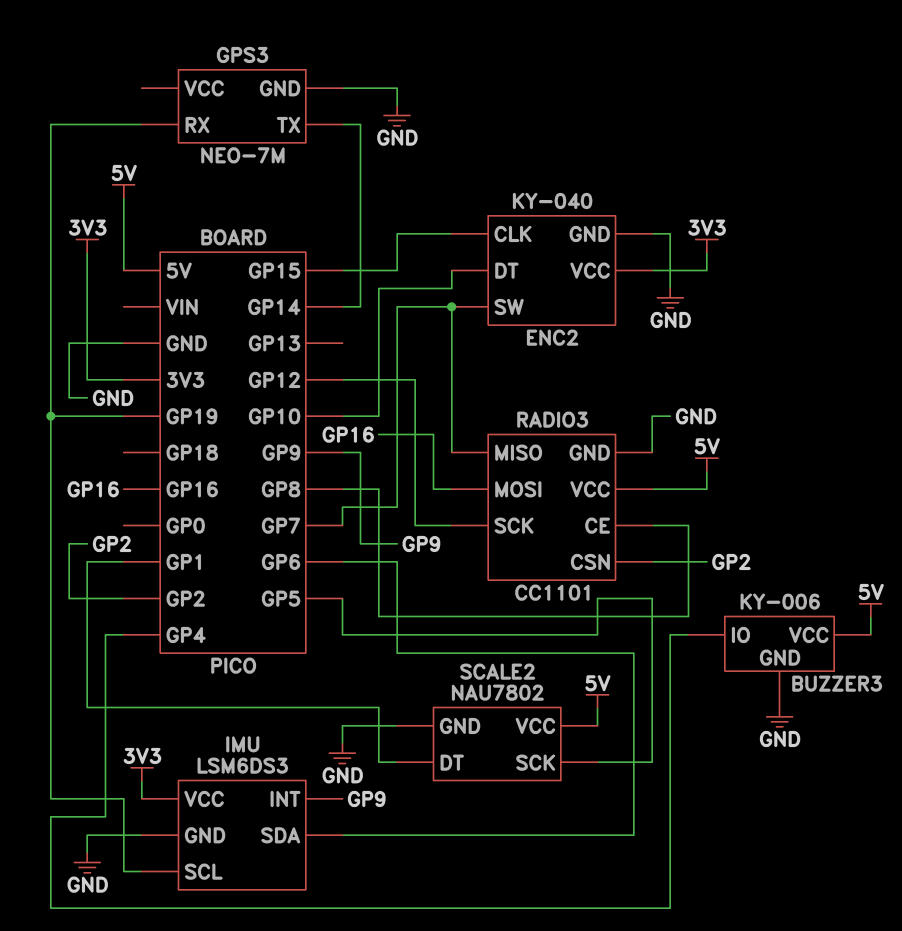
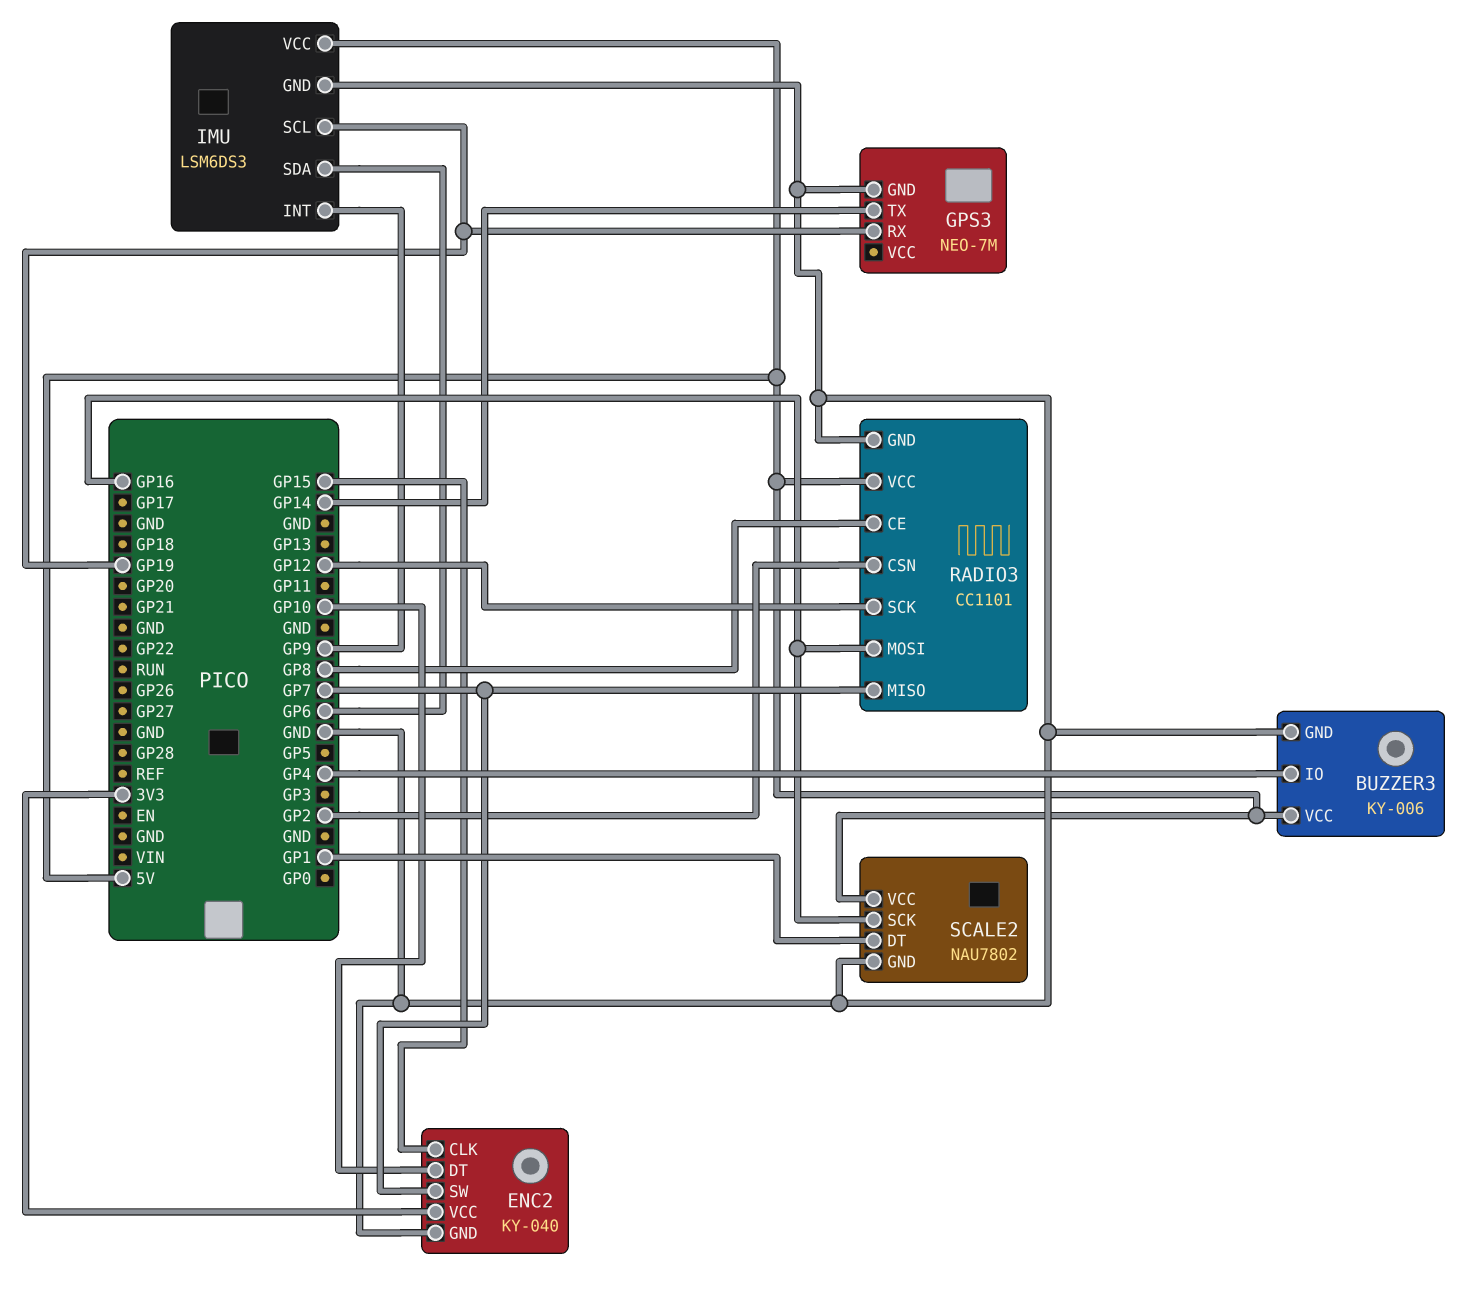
IMU pin VCC: 3V3 -> 5V
SCALE2 pin SCK: GP5 -> GP16

